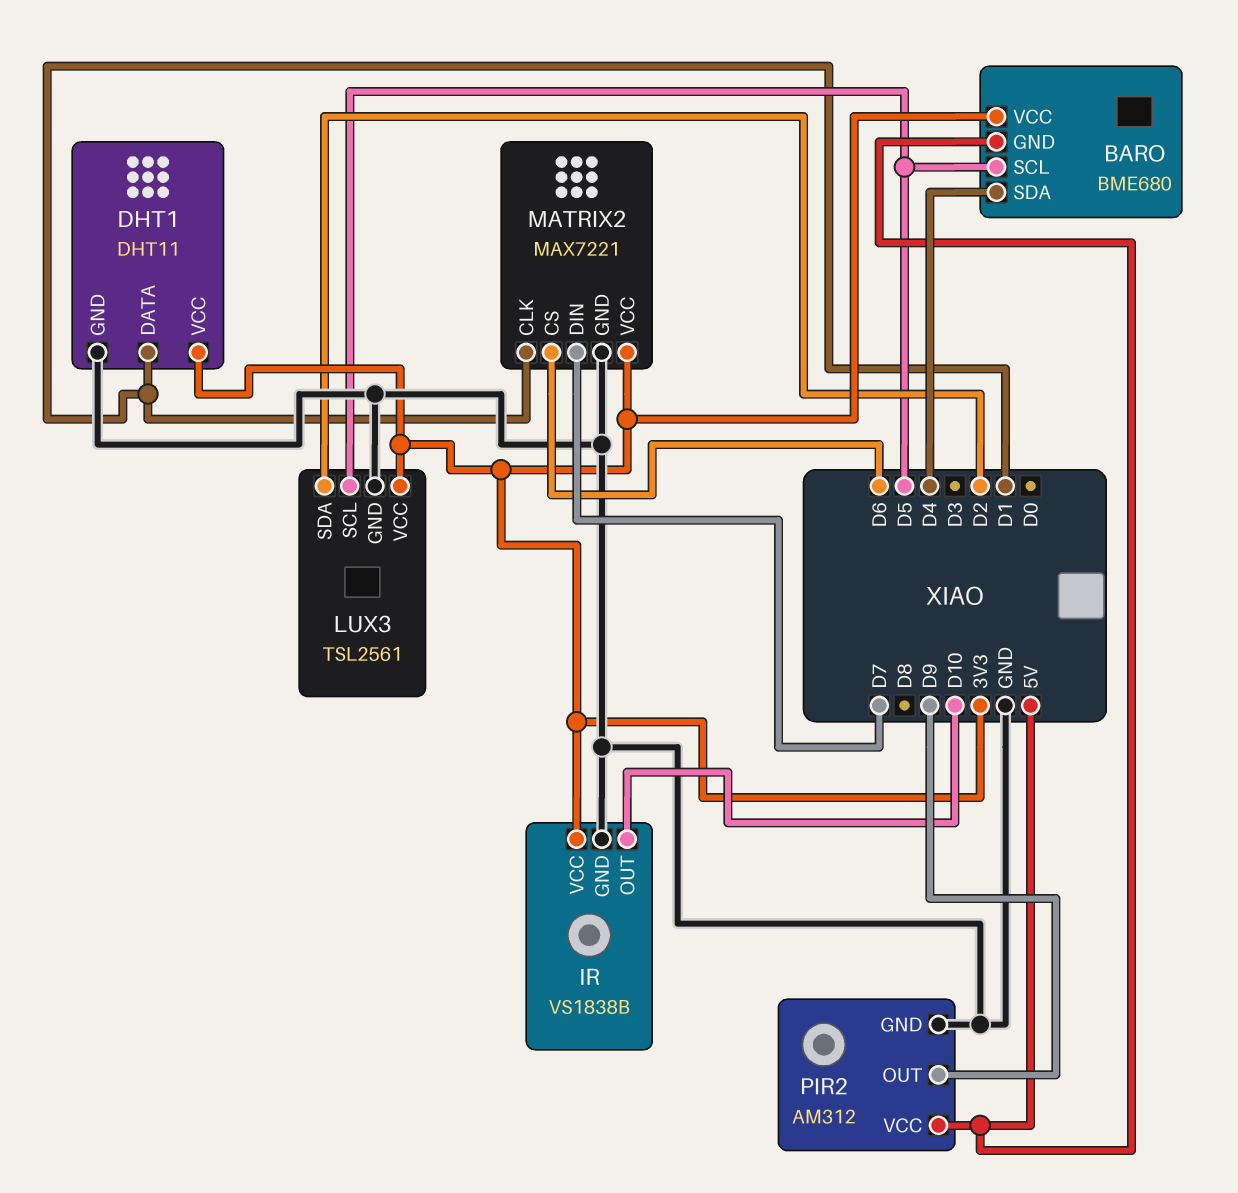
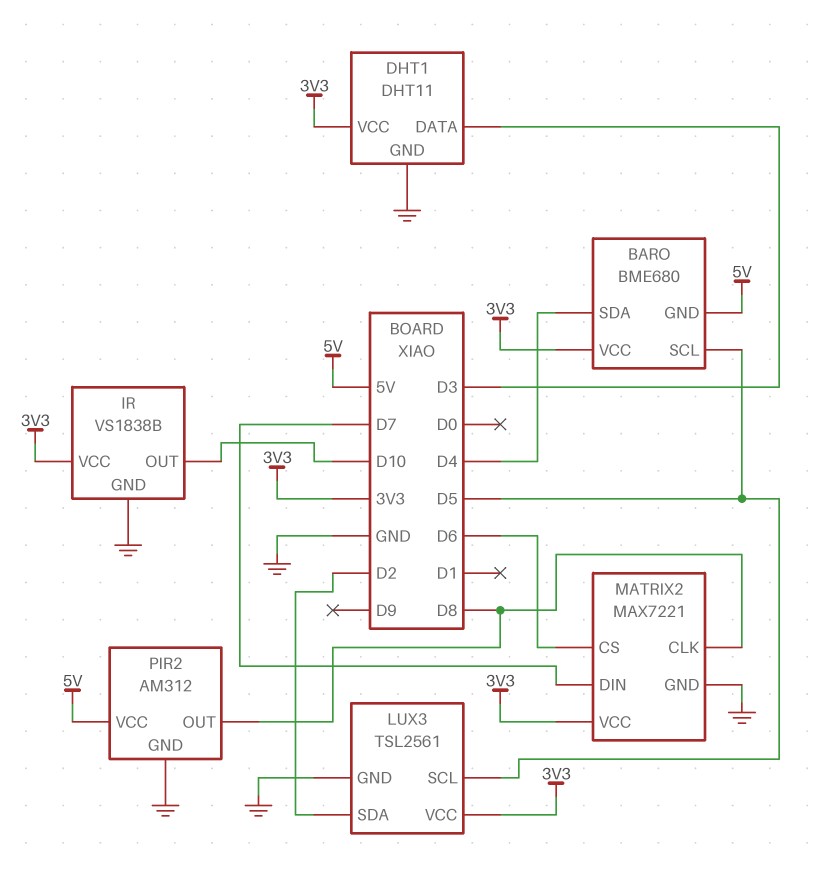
DHT1 pin DATA: D1 -> D3
MATRIX2 pin CLK: D1 -> D8
PIR2 pin OUT: D9 -> D8

